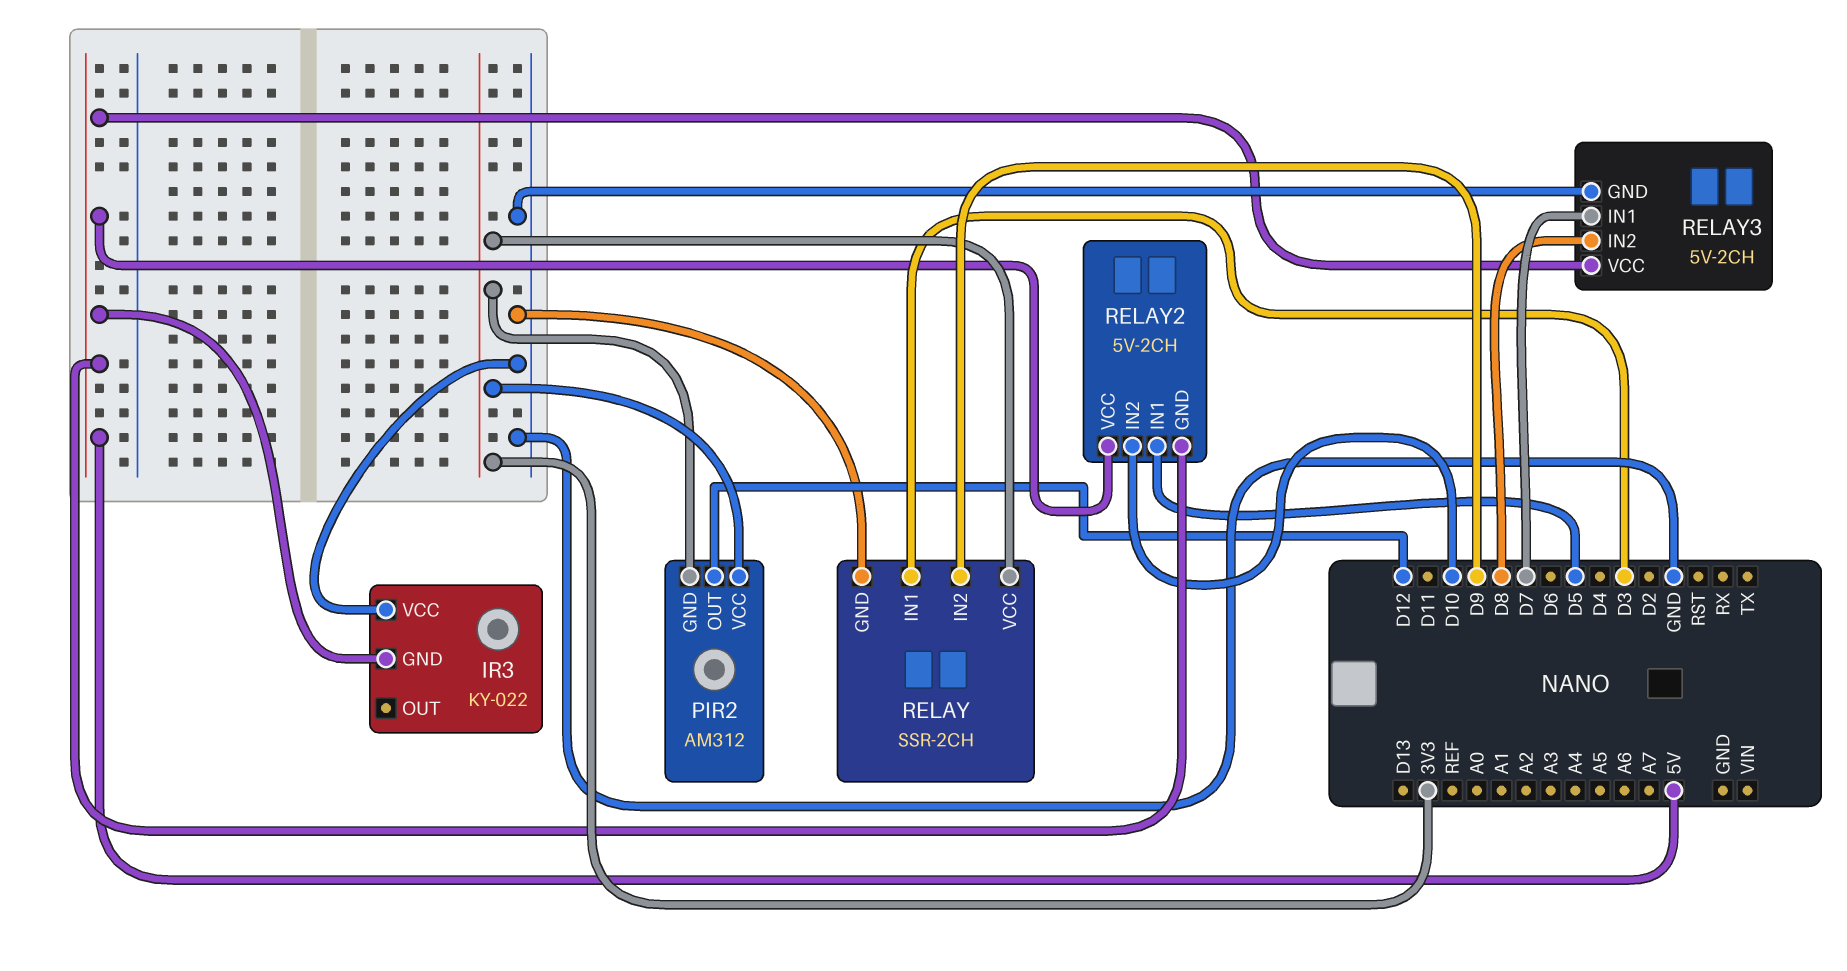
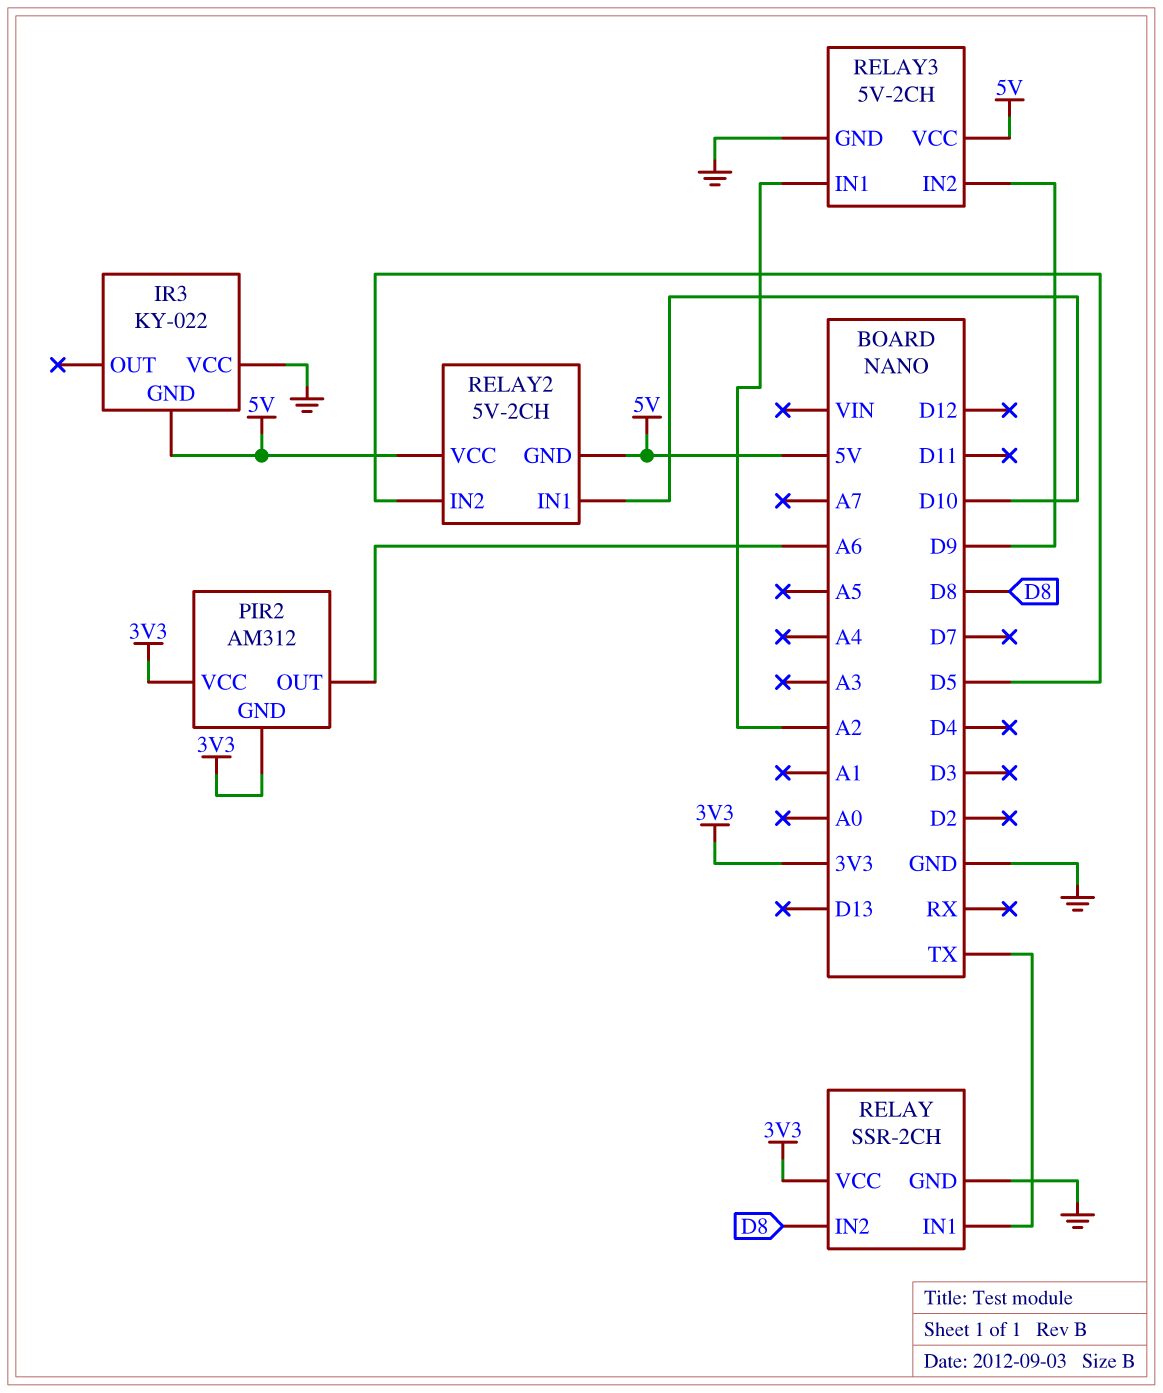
PIR2 pin OUT: D12 -> A6
RELAY pin IN1: D3 -> TX
RELAY pin IN2: D9 -> D8
RELAY2 pin IN1: D5 -> D10
RELAY2 pin IN2: D10 -> D5
RELAY3 pin IN1: D7 -> A2
RELAY3 pin IN2: D8 -> D9

